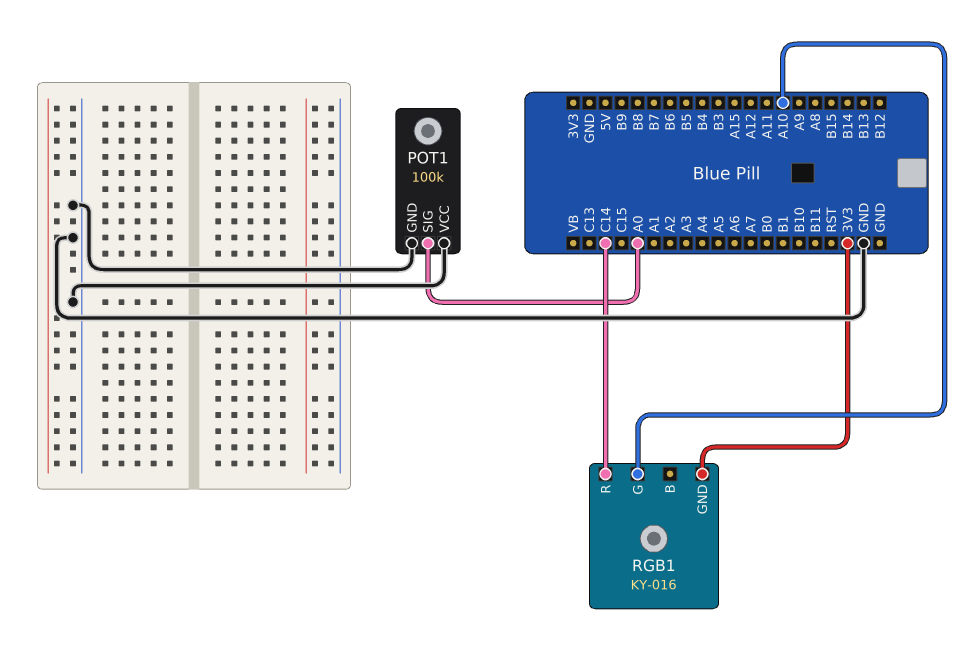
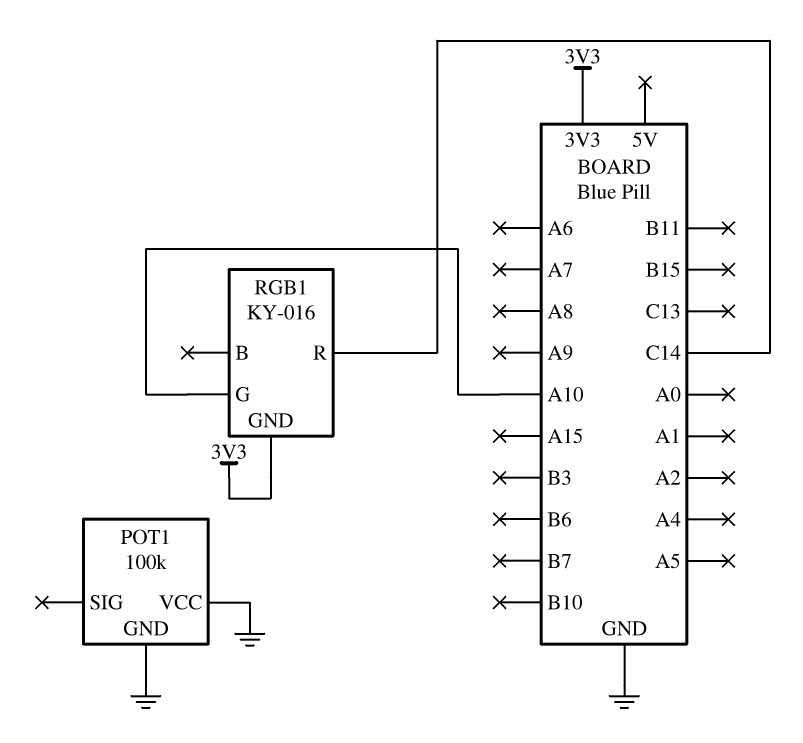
POT1 pin SIG: A0 -> none

